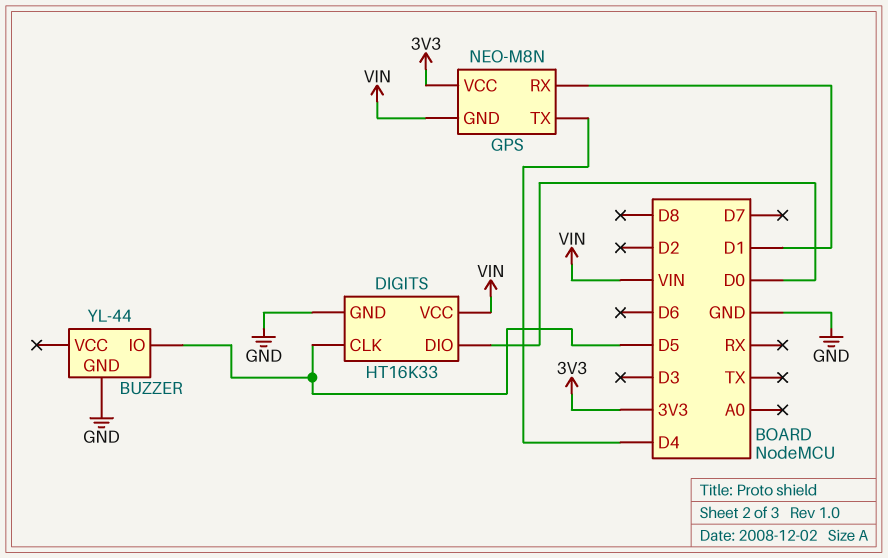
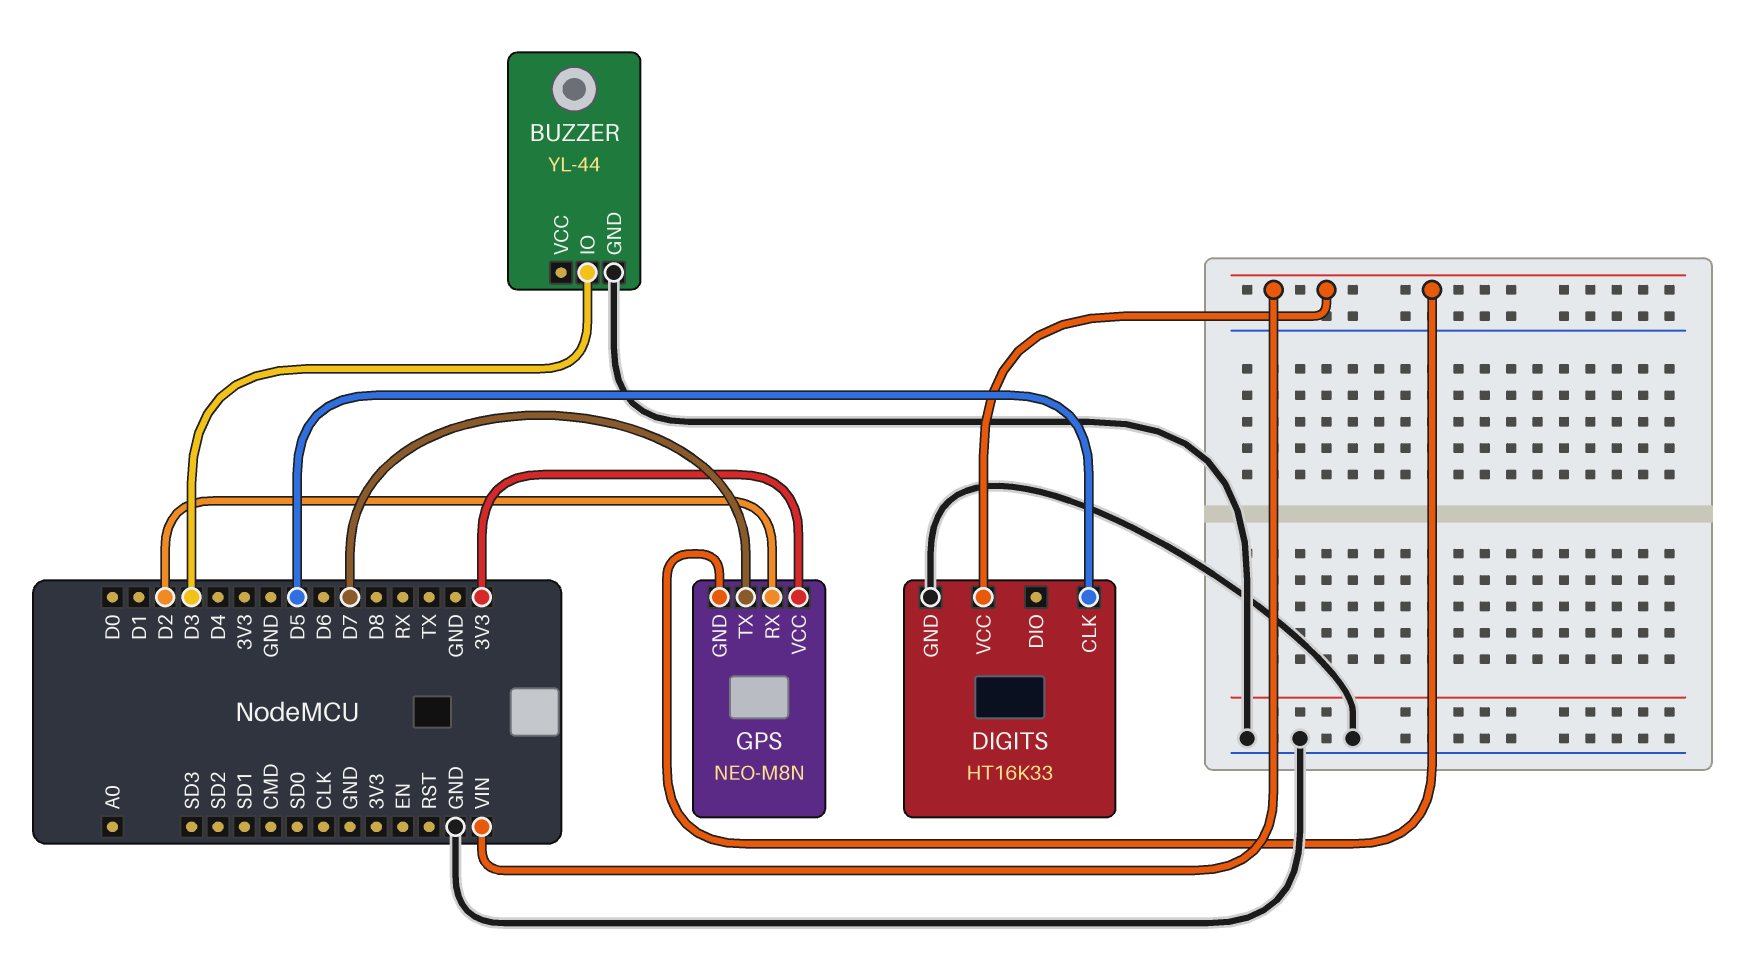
BUZZER pin IO: D5 -> D3
DIGITS pin DIO: D0 -> none
GPS pin RX: D1 -> D2
GPS pin TX: D4 -> D7

